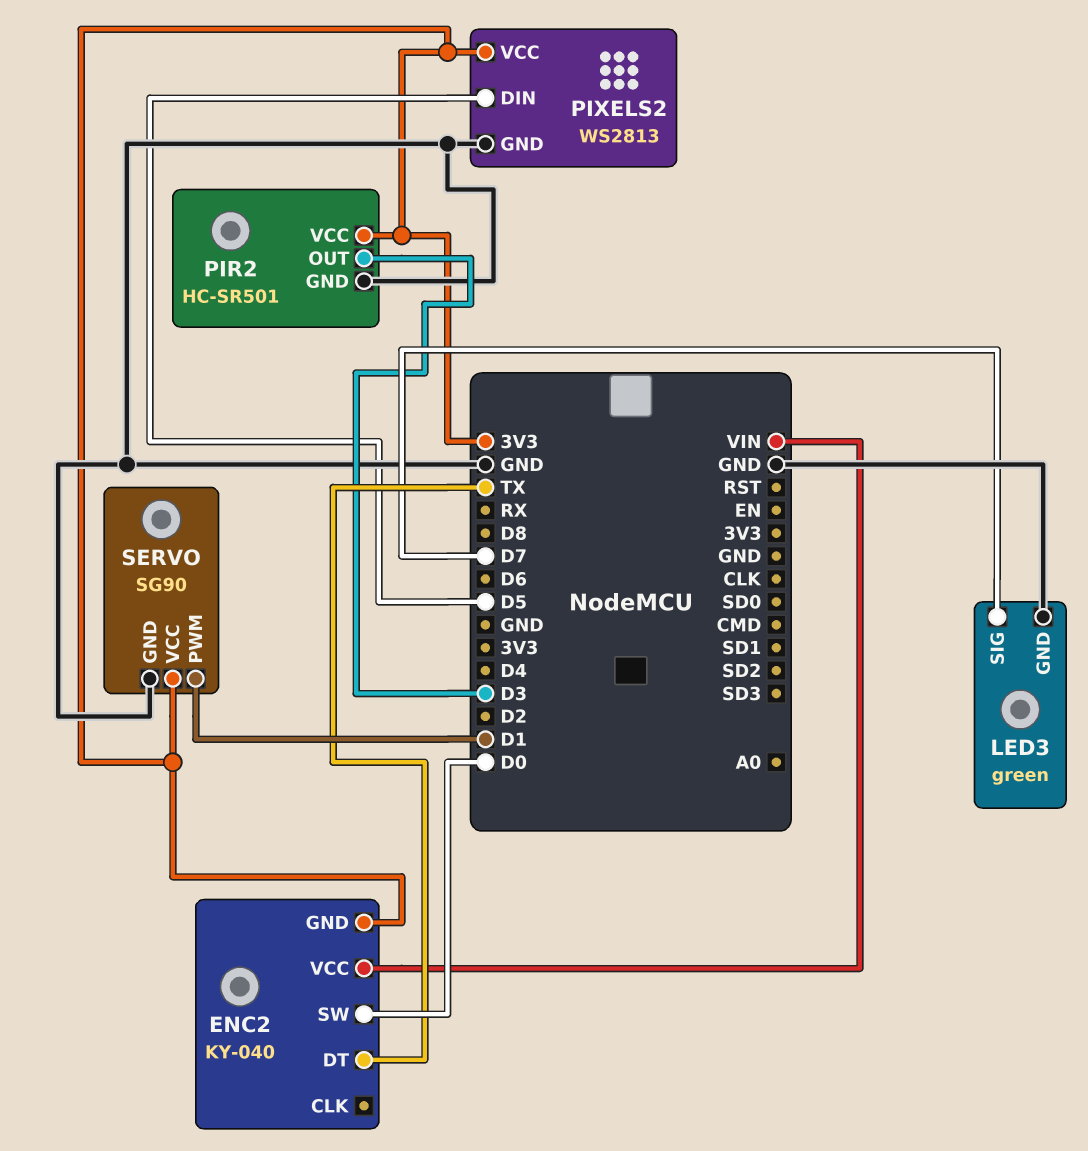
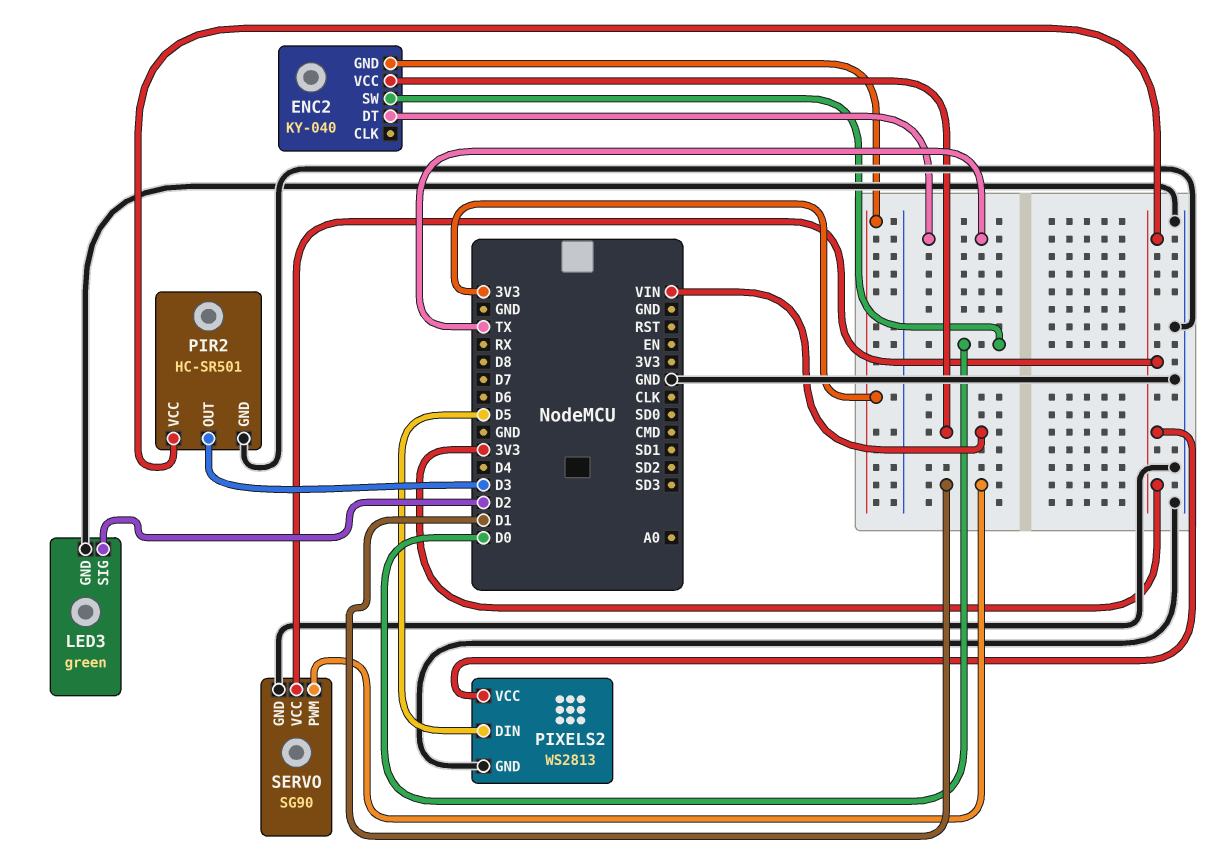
LED3 pin SIG: D7 -> D2

